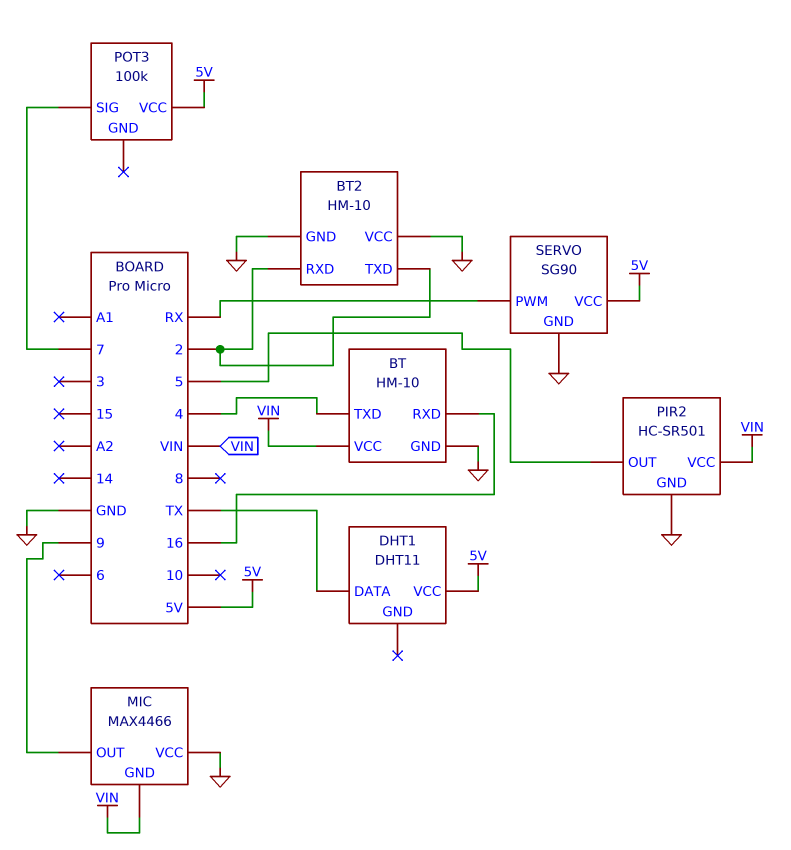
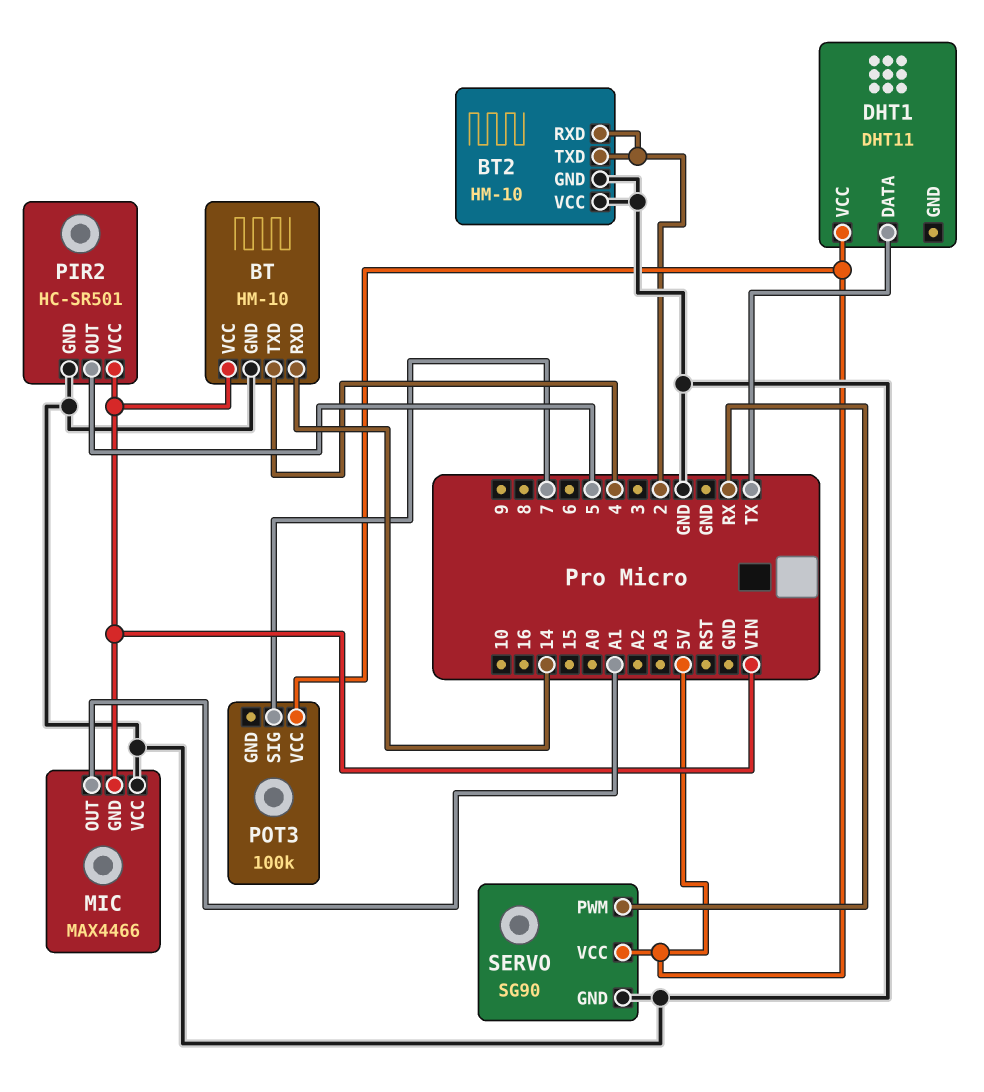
BT pin RXD: 16 -> 14
MIC pin OUT: 9 -> A1

